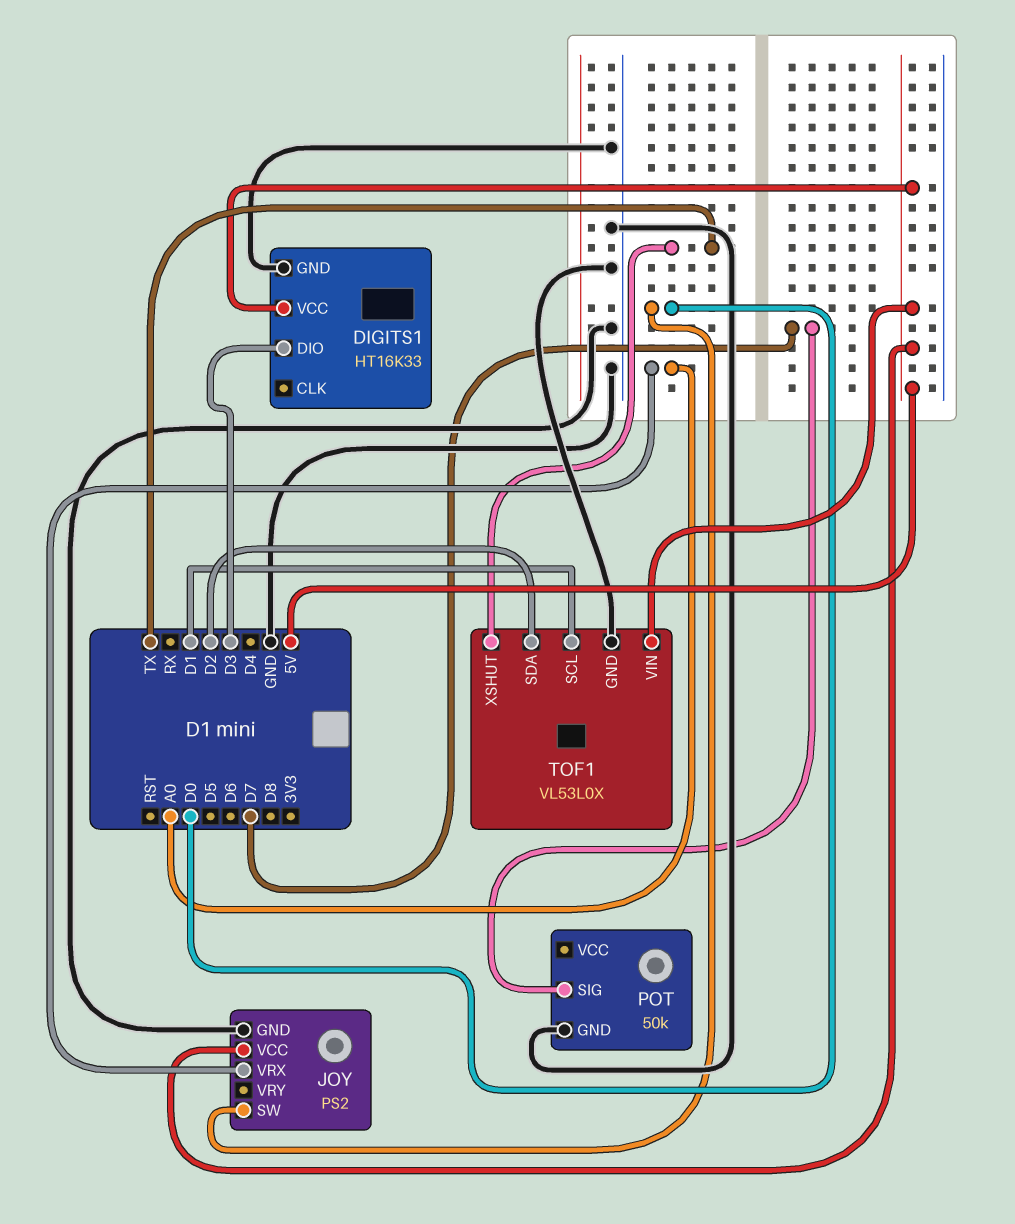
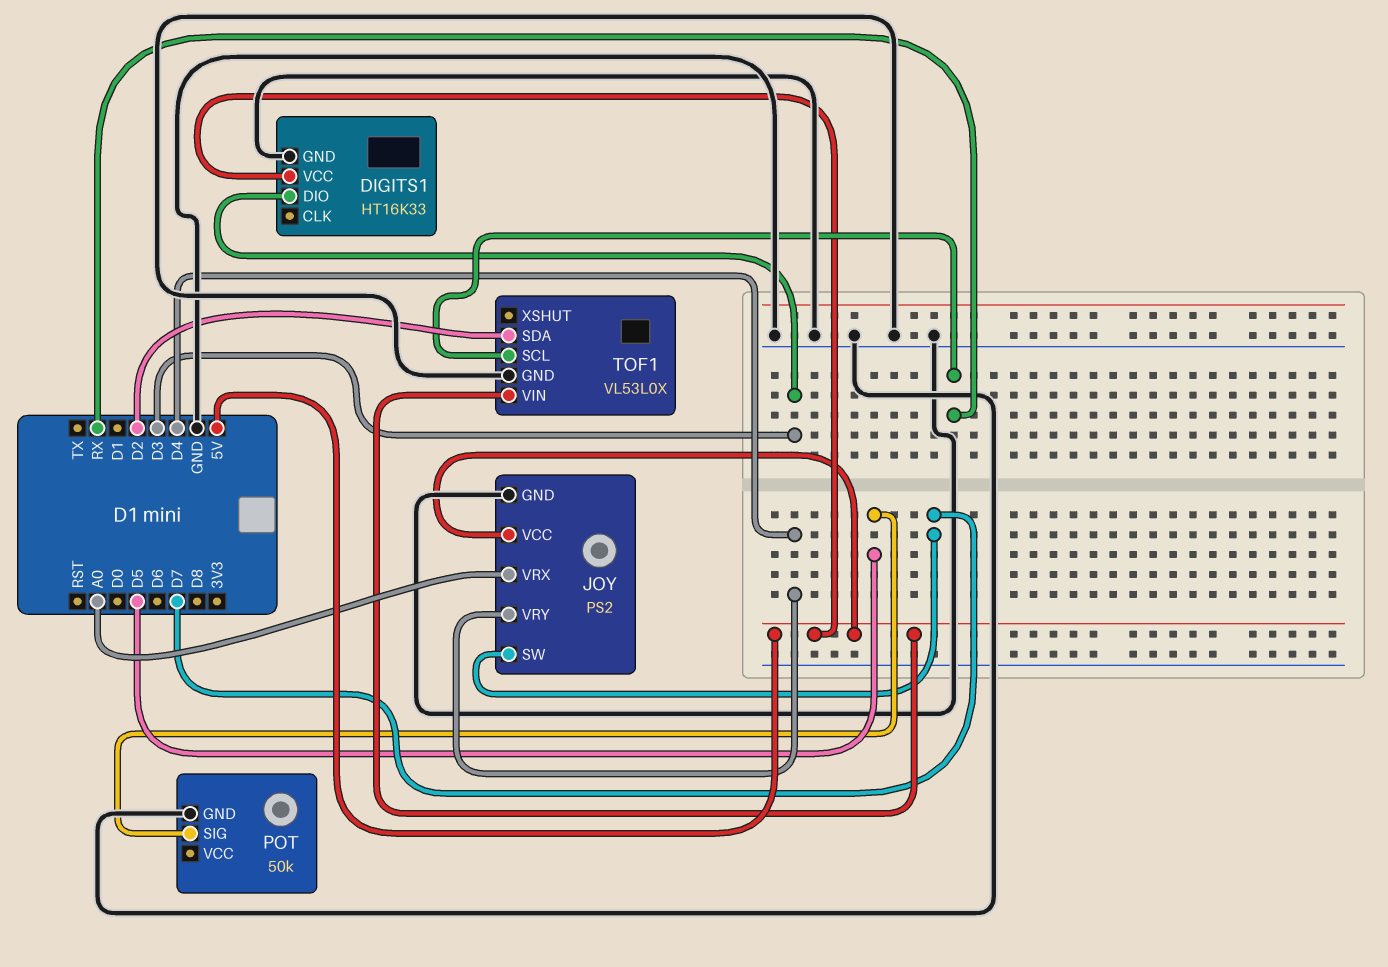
JOY pin SW: D0 -> D7
JOY pin VRY: none -> D4
POT pin SIG: D7 -> D5
TOF1 pin SCL: D1 -> RX
TOF1 pin XSHUT: TX -> none

